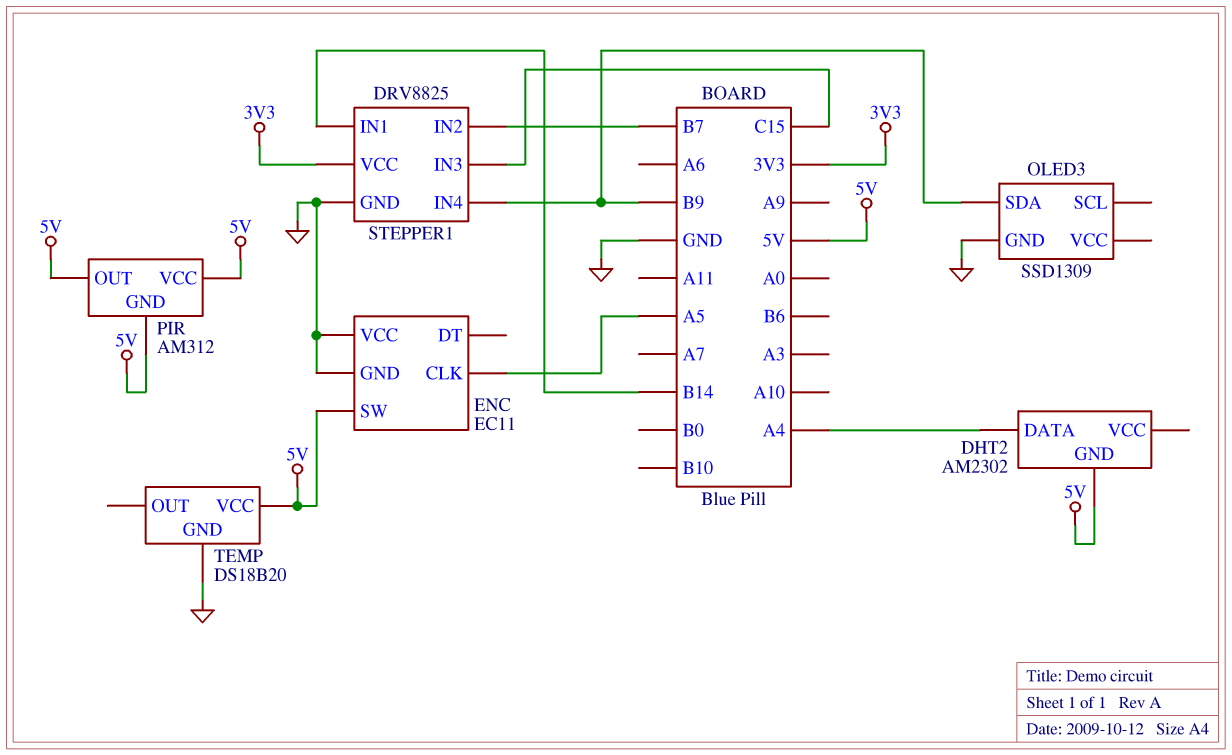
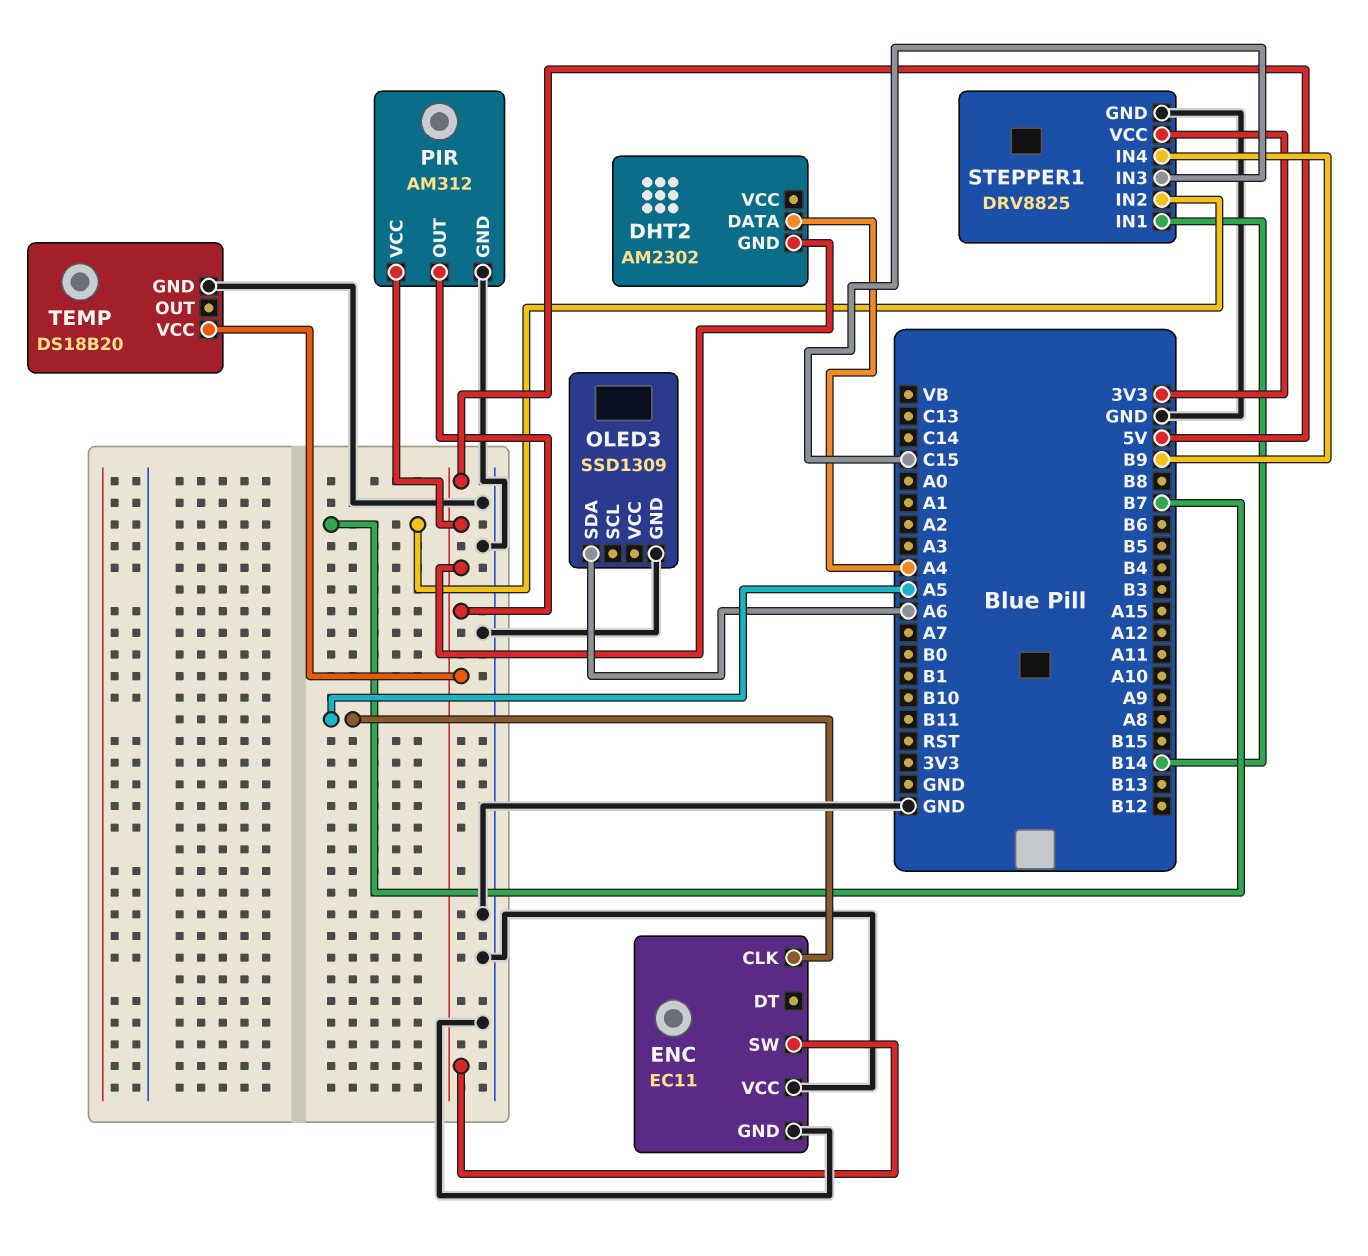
OLED3 pin SDA: B9 -> A6
PIR pin GND: 5V -> GND

